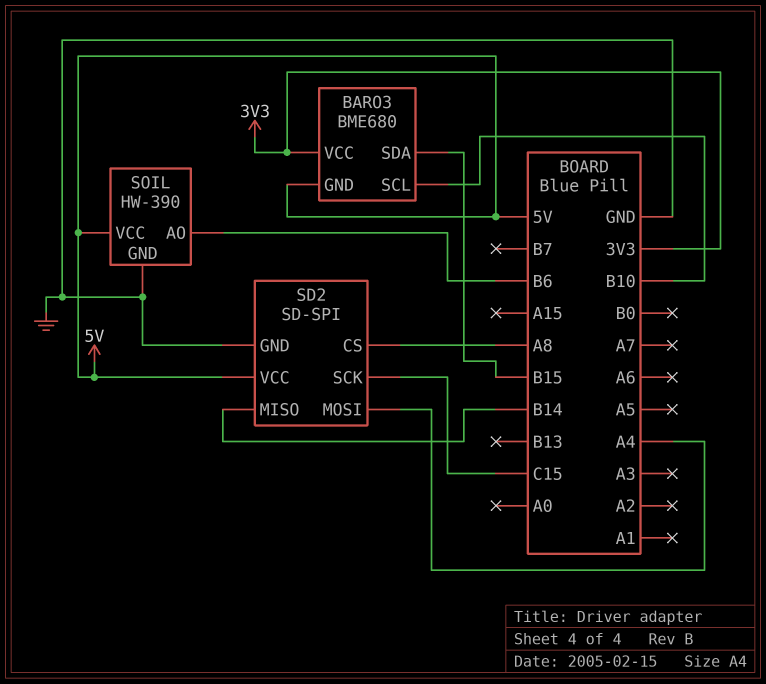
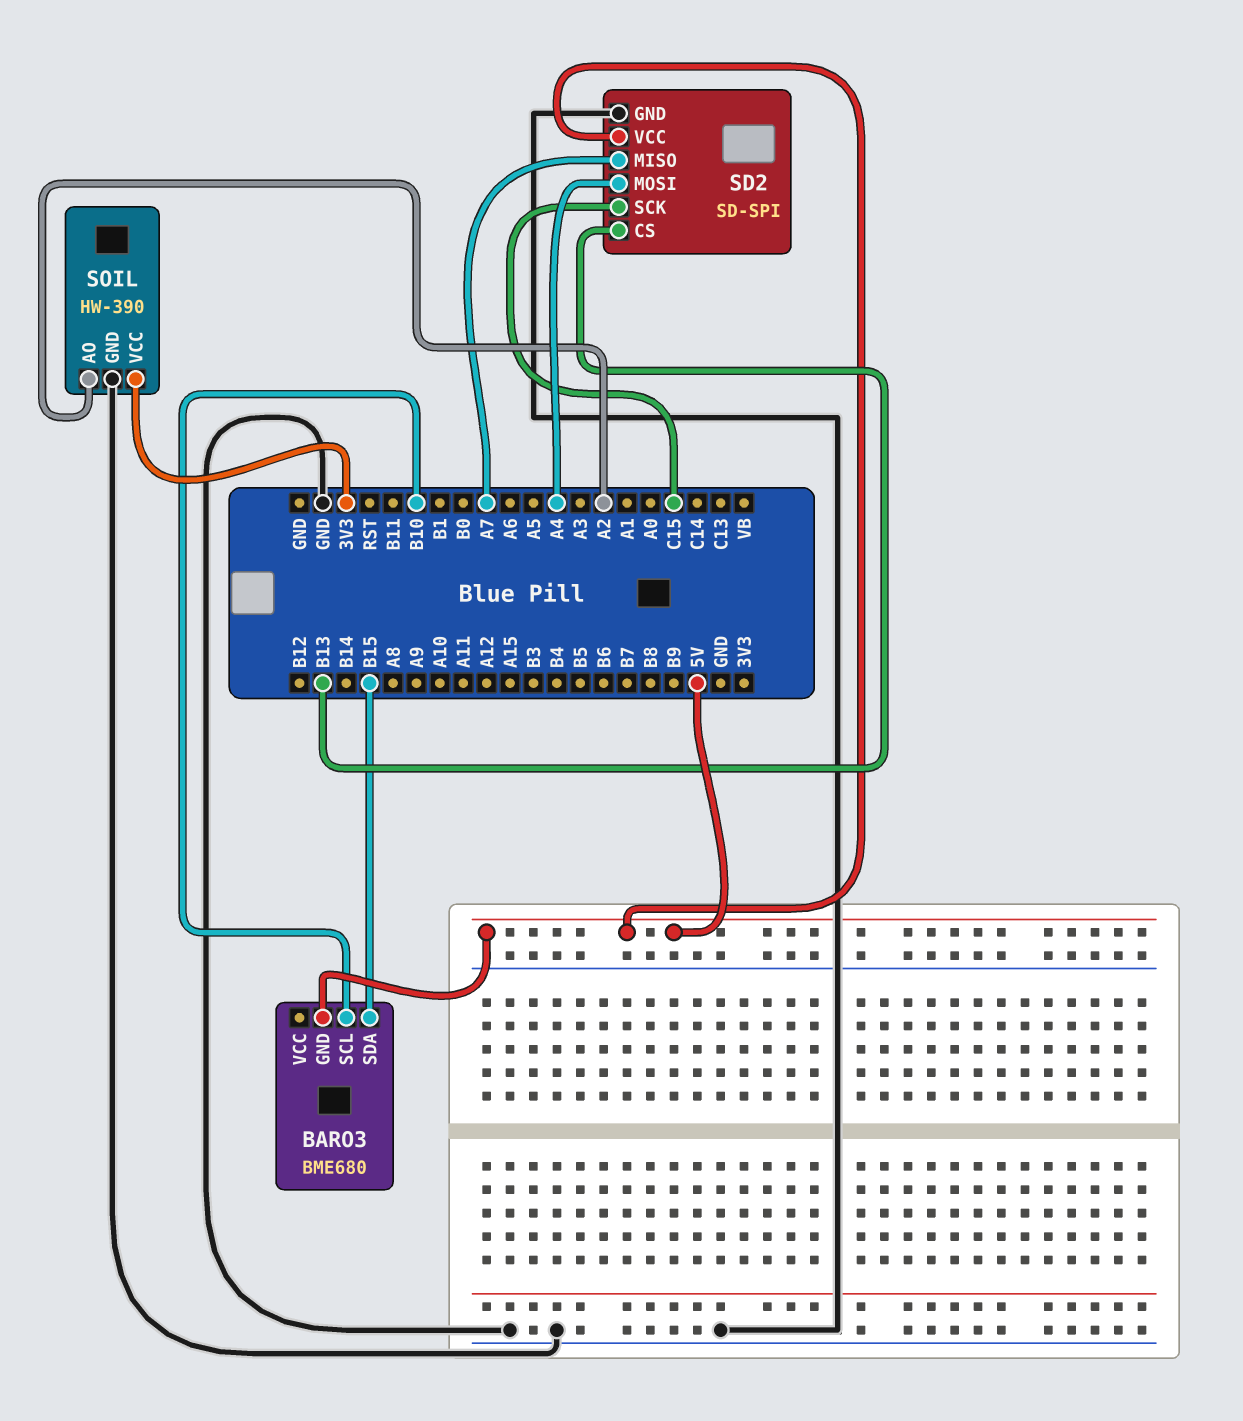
BARO3 pin VCC: 3V3 -> none
SD2 pin CS: A8 -> B13
SD2 pin MISO: B14 -> A7
SOIL pin AO: B6 -> A2
SOIL pin VCC: 5V -> 3V3

